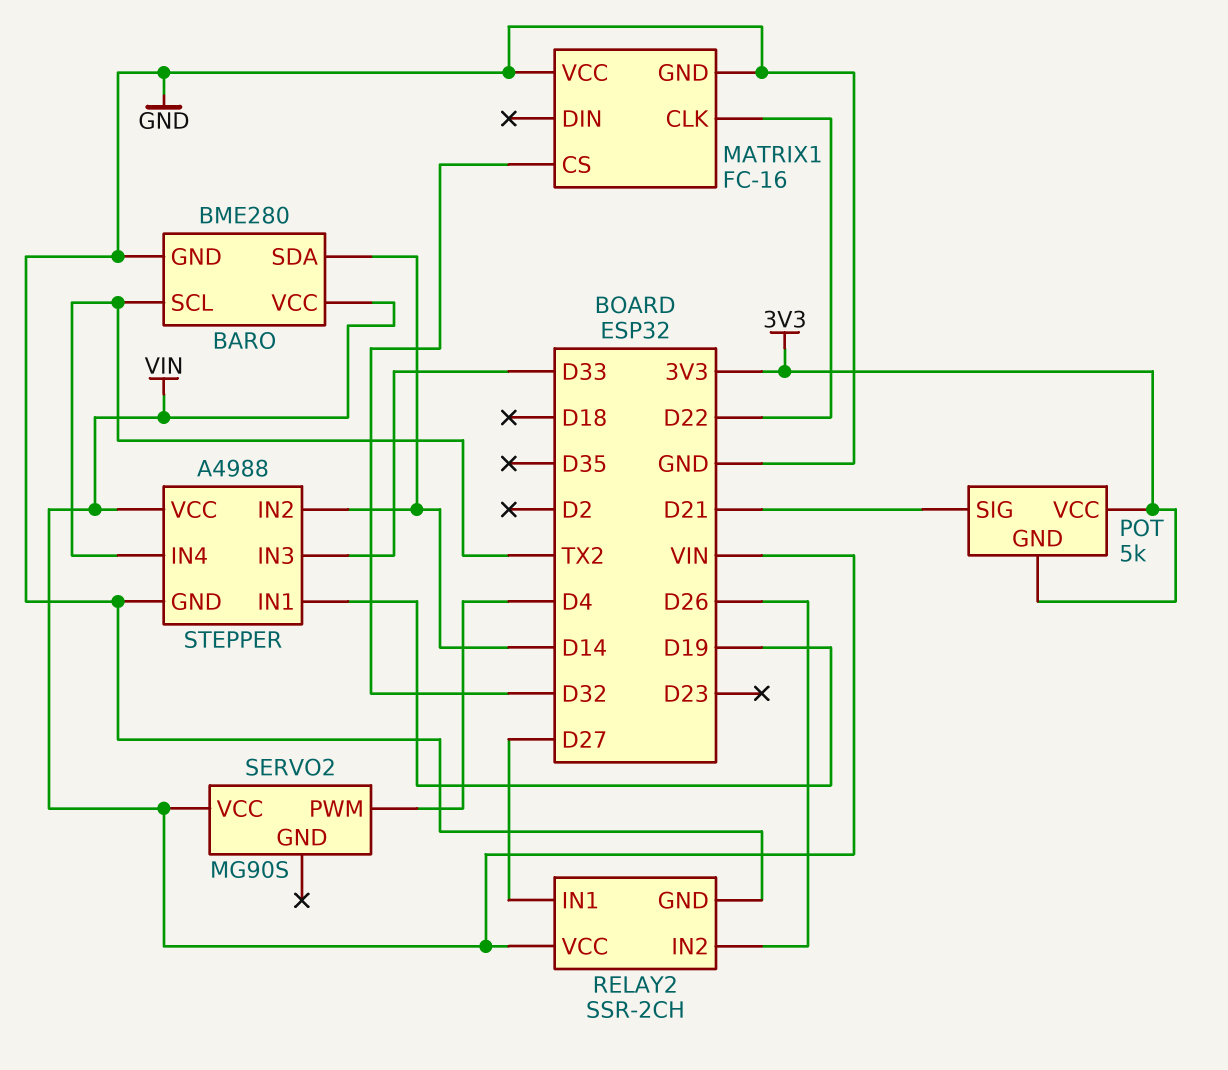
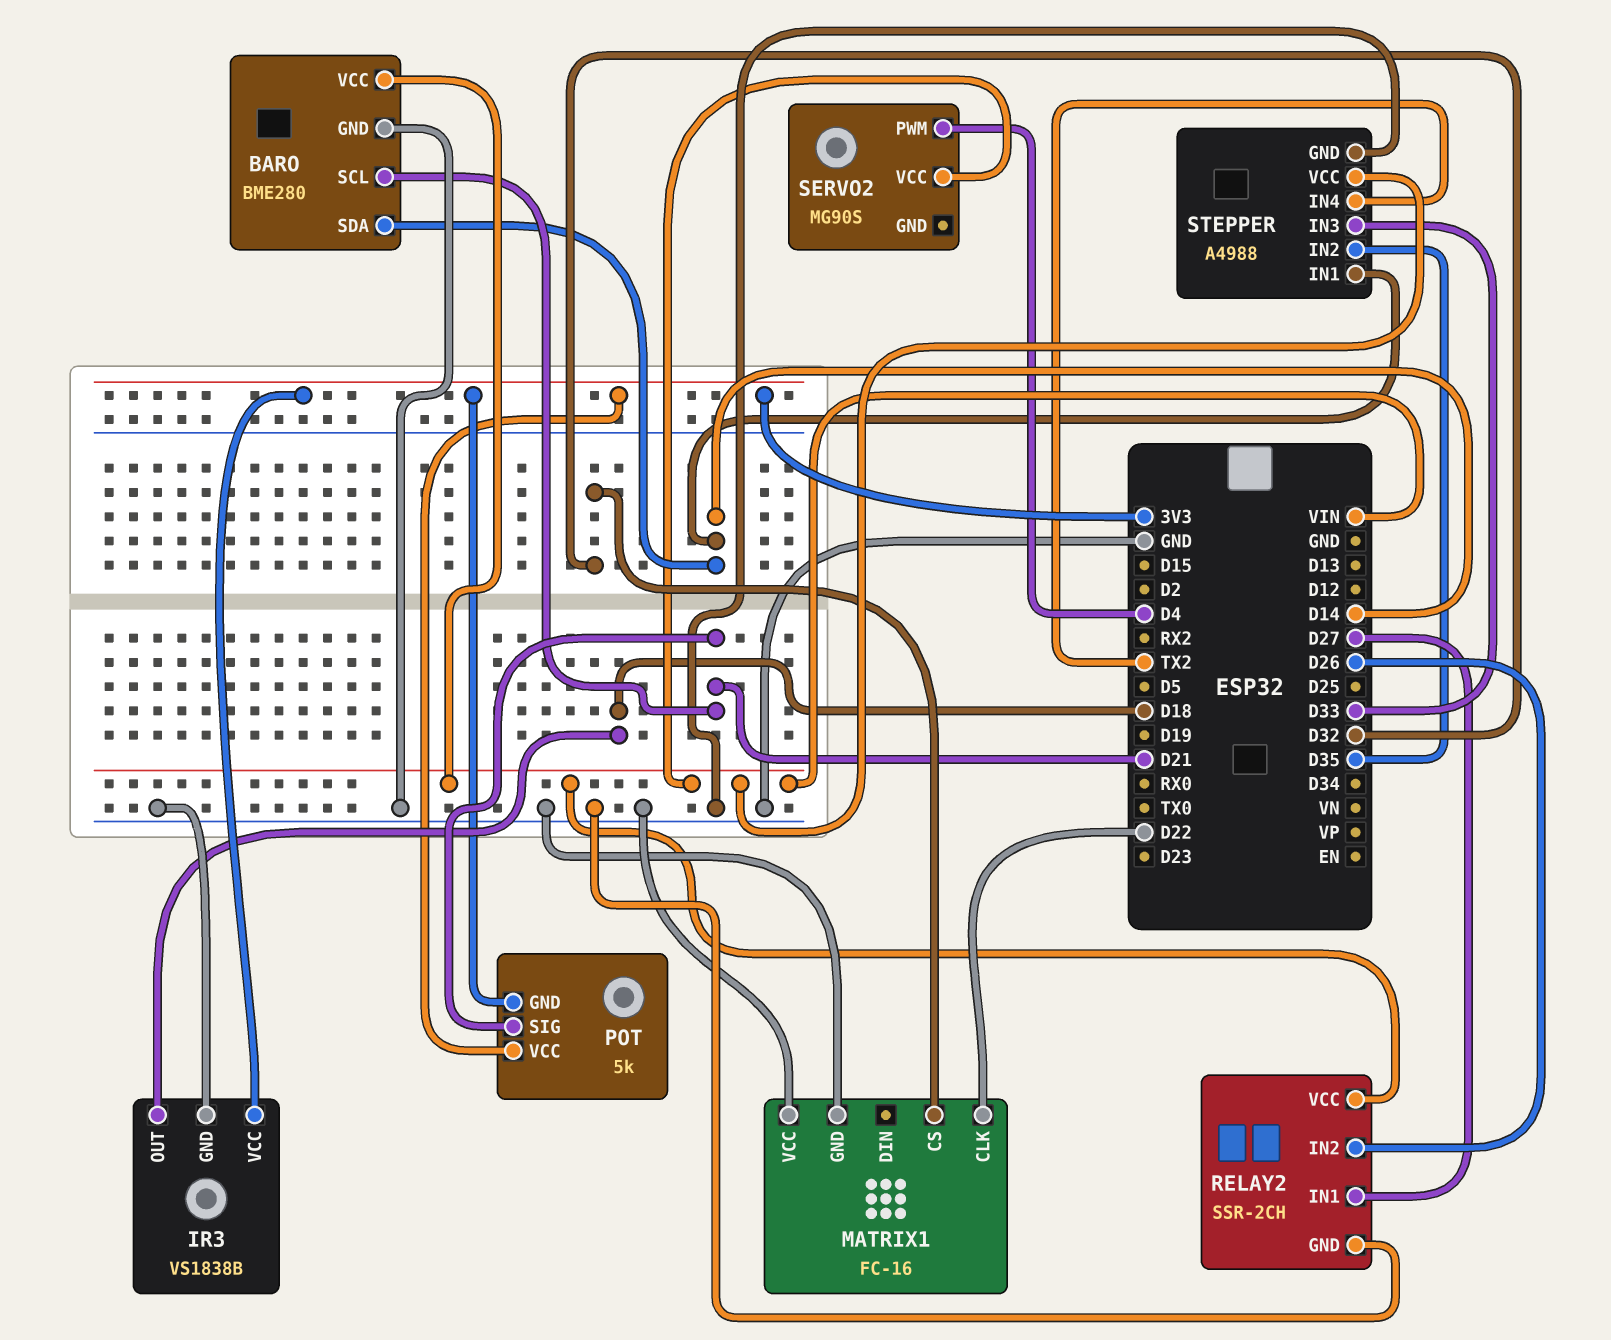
BARO pin SCL: TX2 -> D21
IR3: none -> VS1838B
IR3 pin GND: none -> GND
IR3 pin OUT: none -> D18
IR3 pin VCC: none -> 3V3
STEPPER pin IN1: D19 -> D14
STEPPER pin IN2: D14 -> D35

